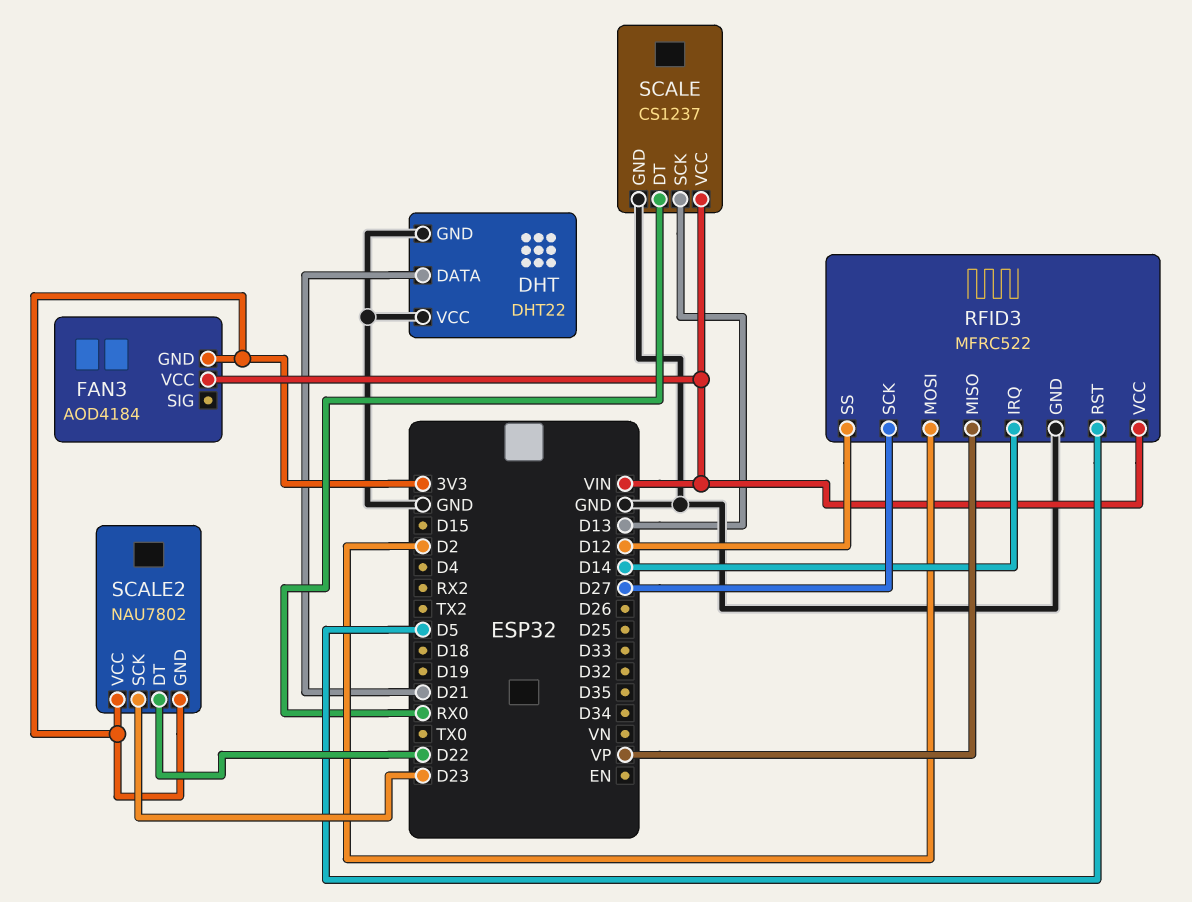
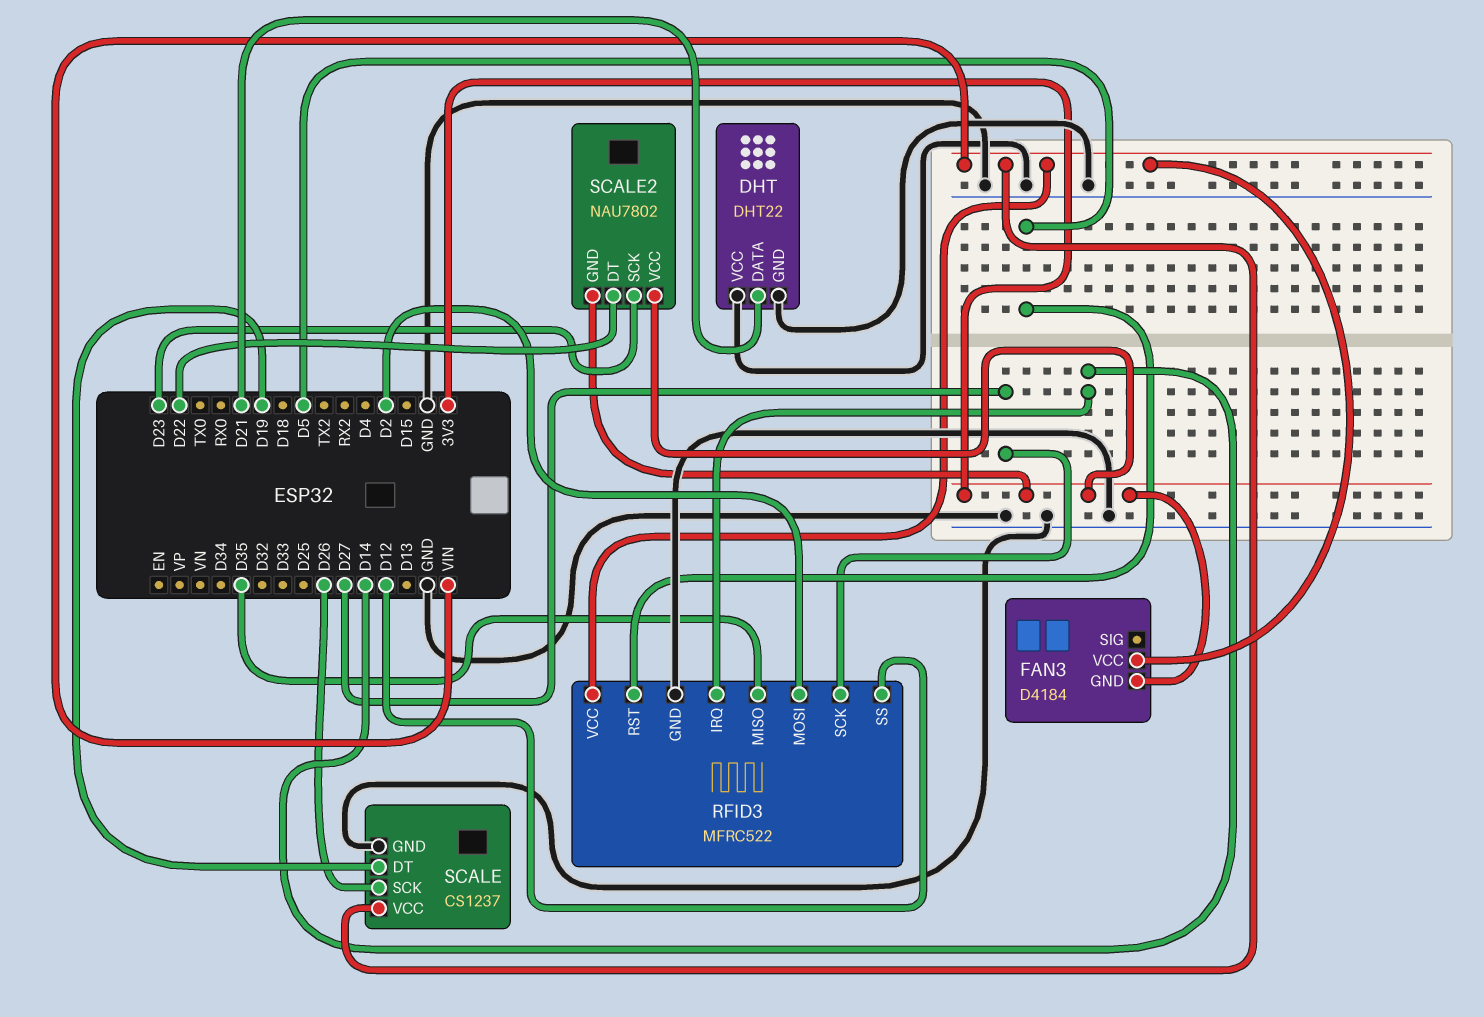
FAN3: AOD4184 -> D4184
RFID3 pin MISO: VP -> D35
SCALE pin DT: RX0 -> D19
SCALE pin SCK: D13 -> D26

